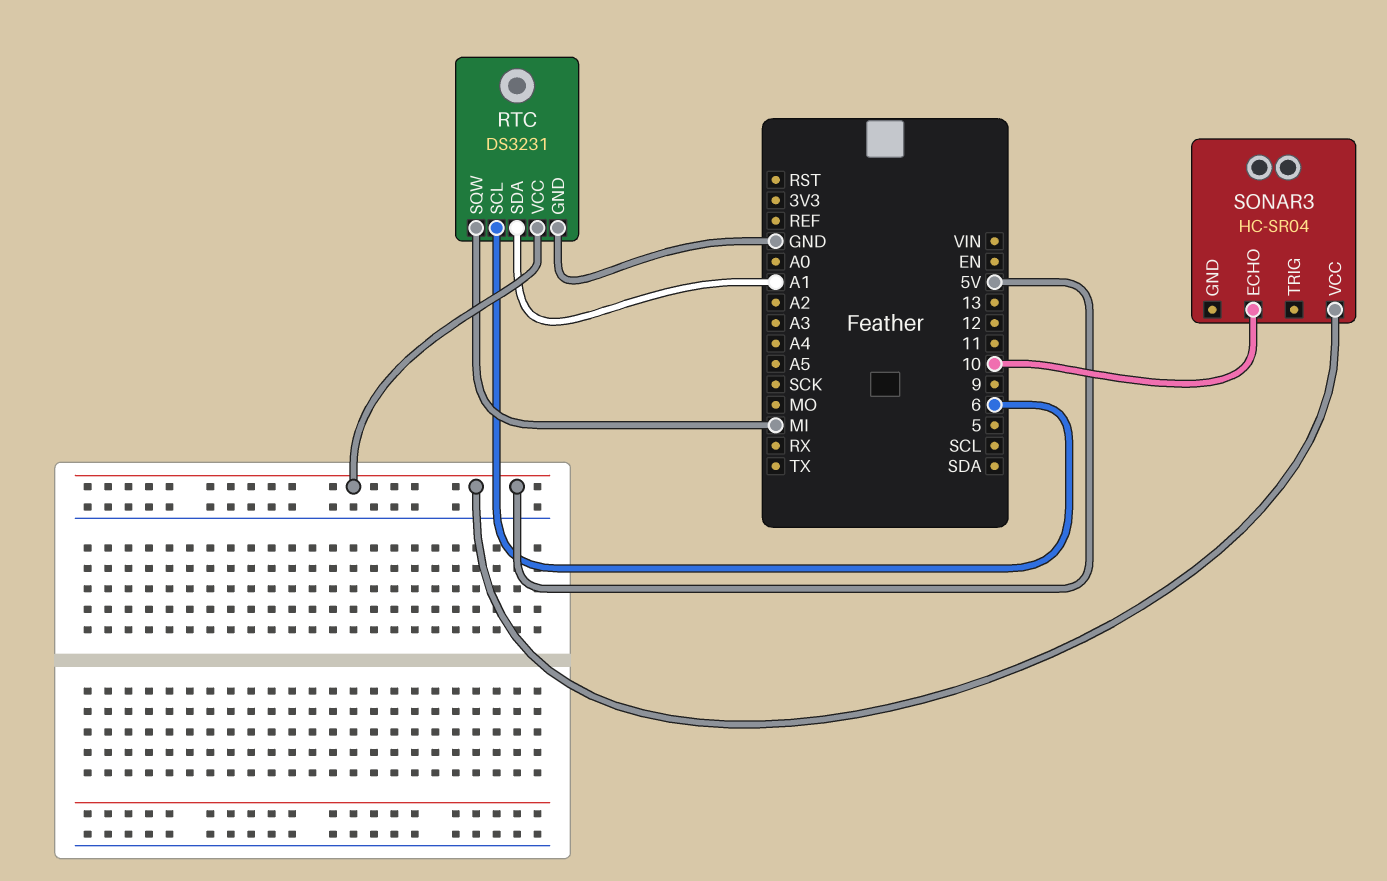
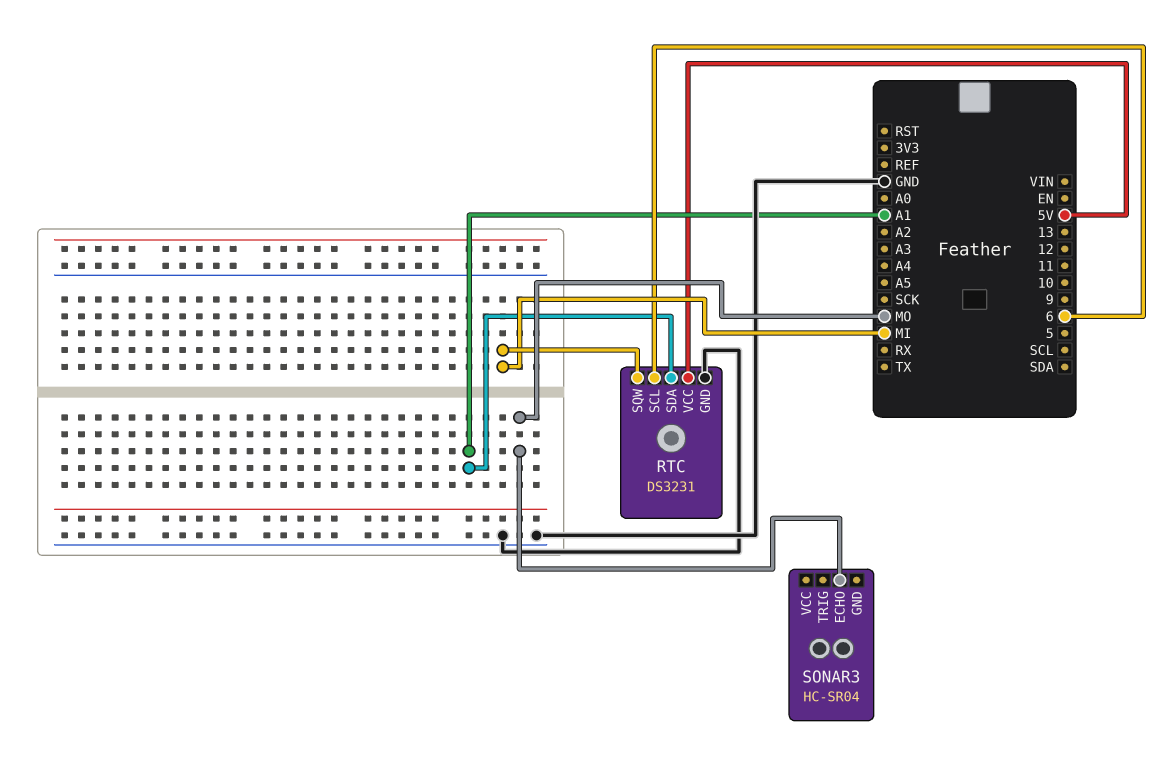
SONAR3 pin ECHO: 10 -> MO
SONAR3 pin VCC: 5V -> none

